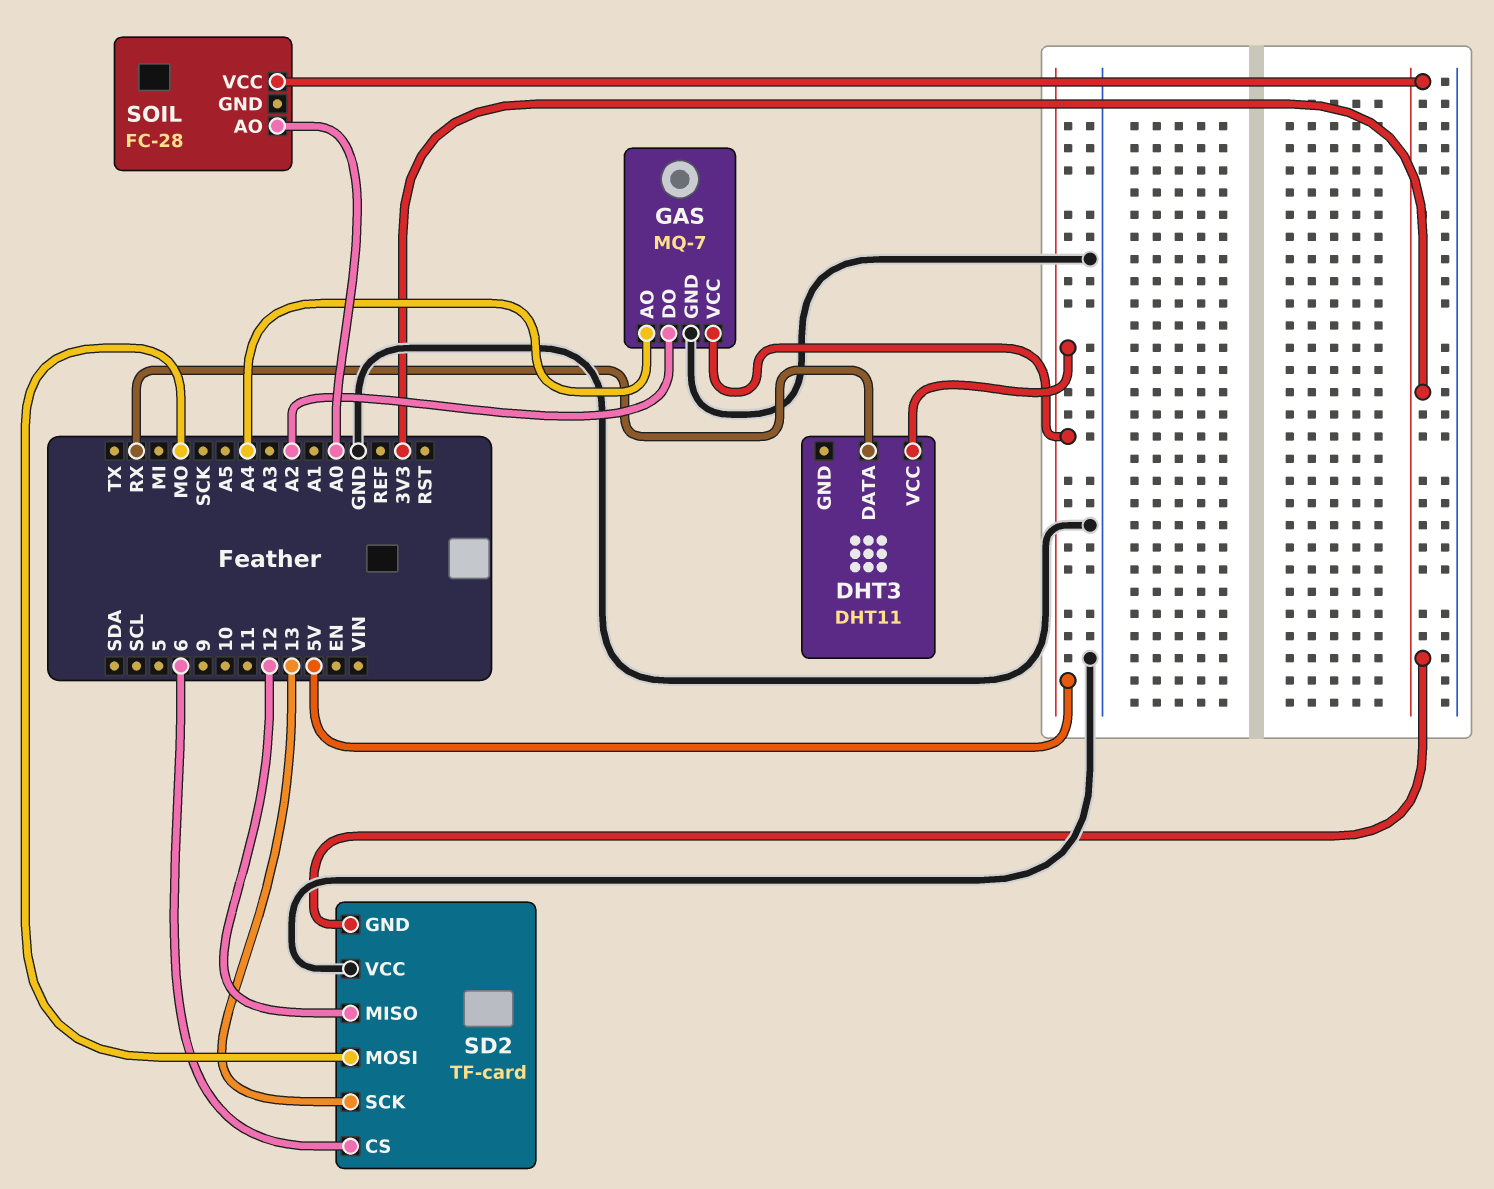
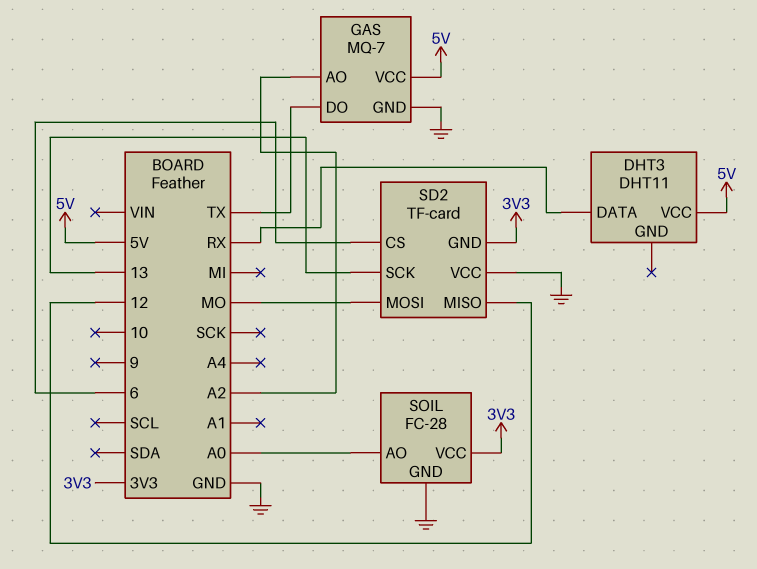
GAS pin AO: A4 -> A2
GAS pin DO: A2 -> TX
SOIL pin GND: none -> GND

